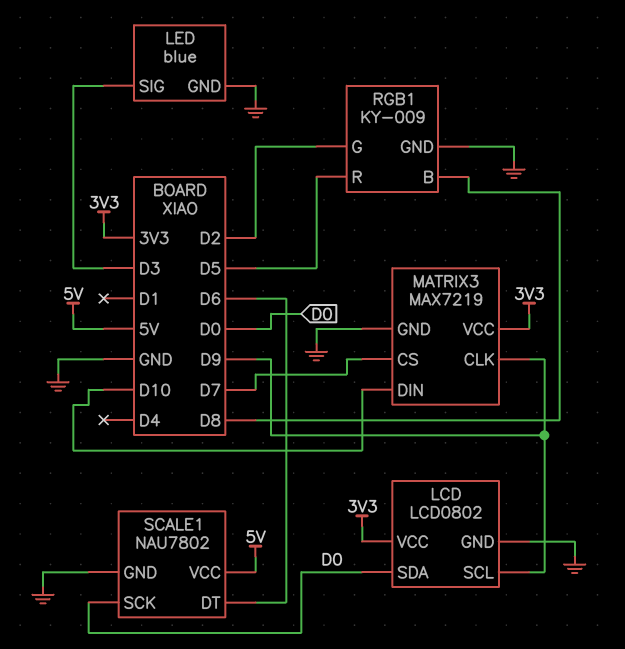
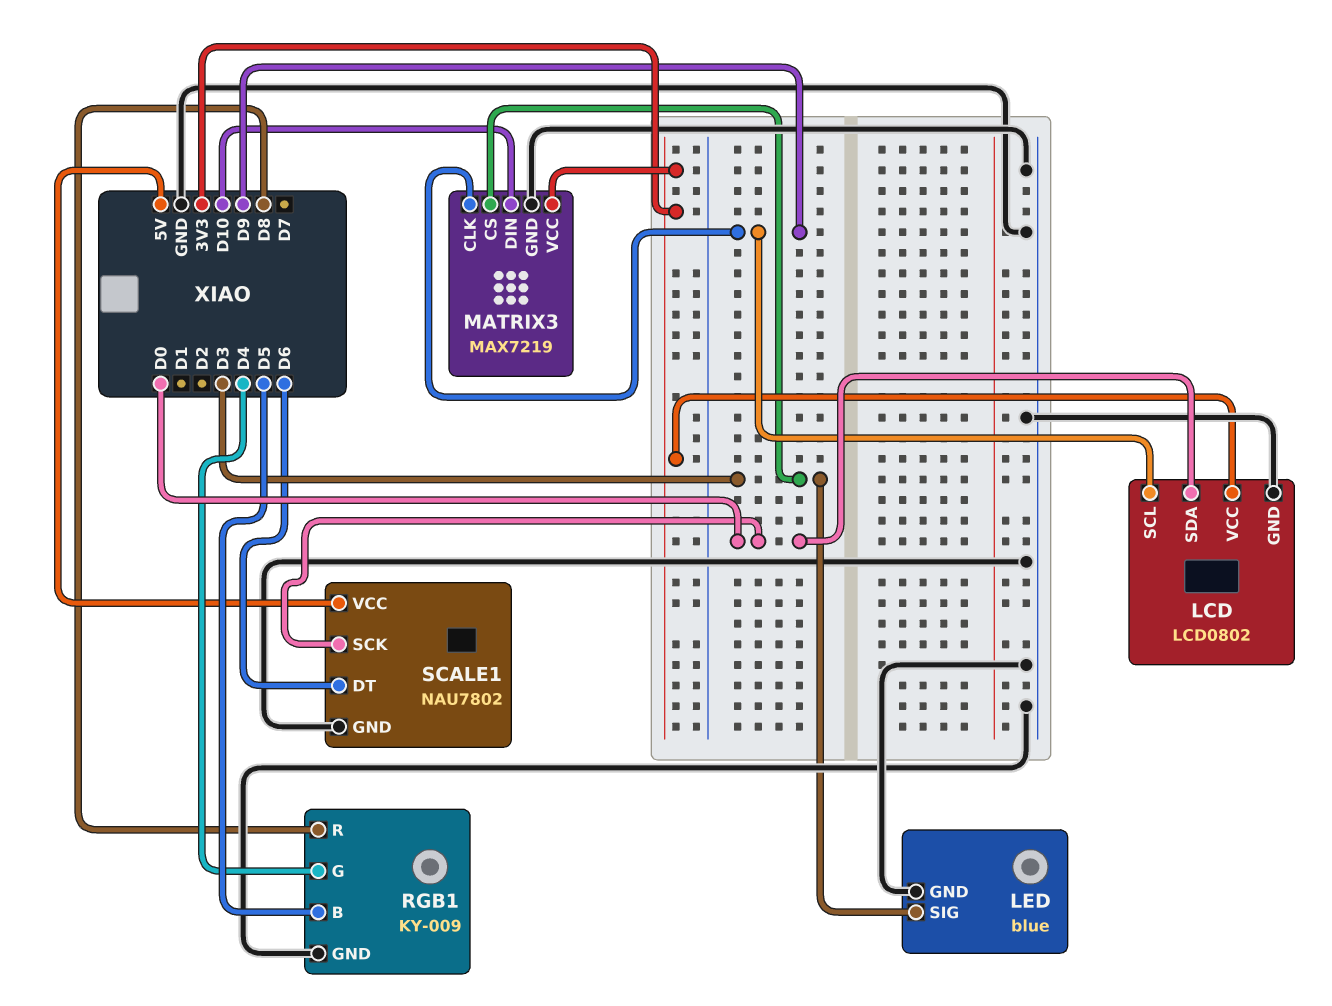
MATRIX3 pin CS: D7 -> D3
RGB1 pin B: D8 -> D5
RGB1 pin G: D2 -> D4
RGB1 pin R: D5 -> D8

